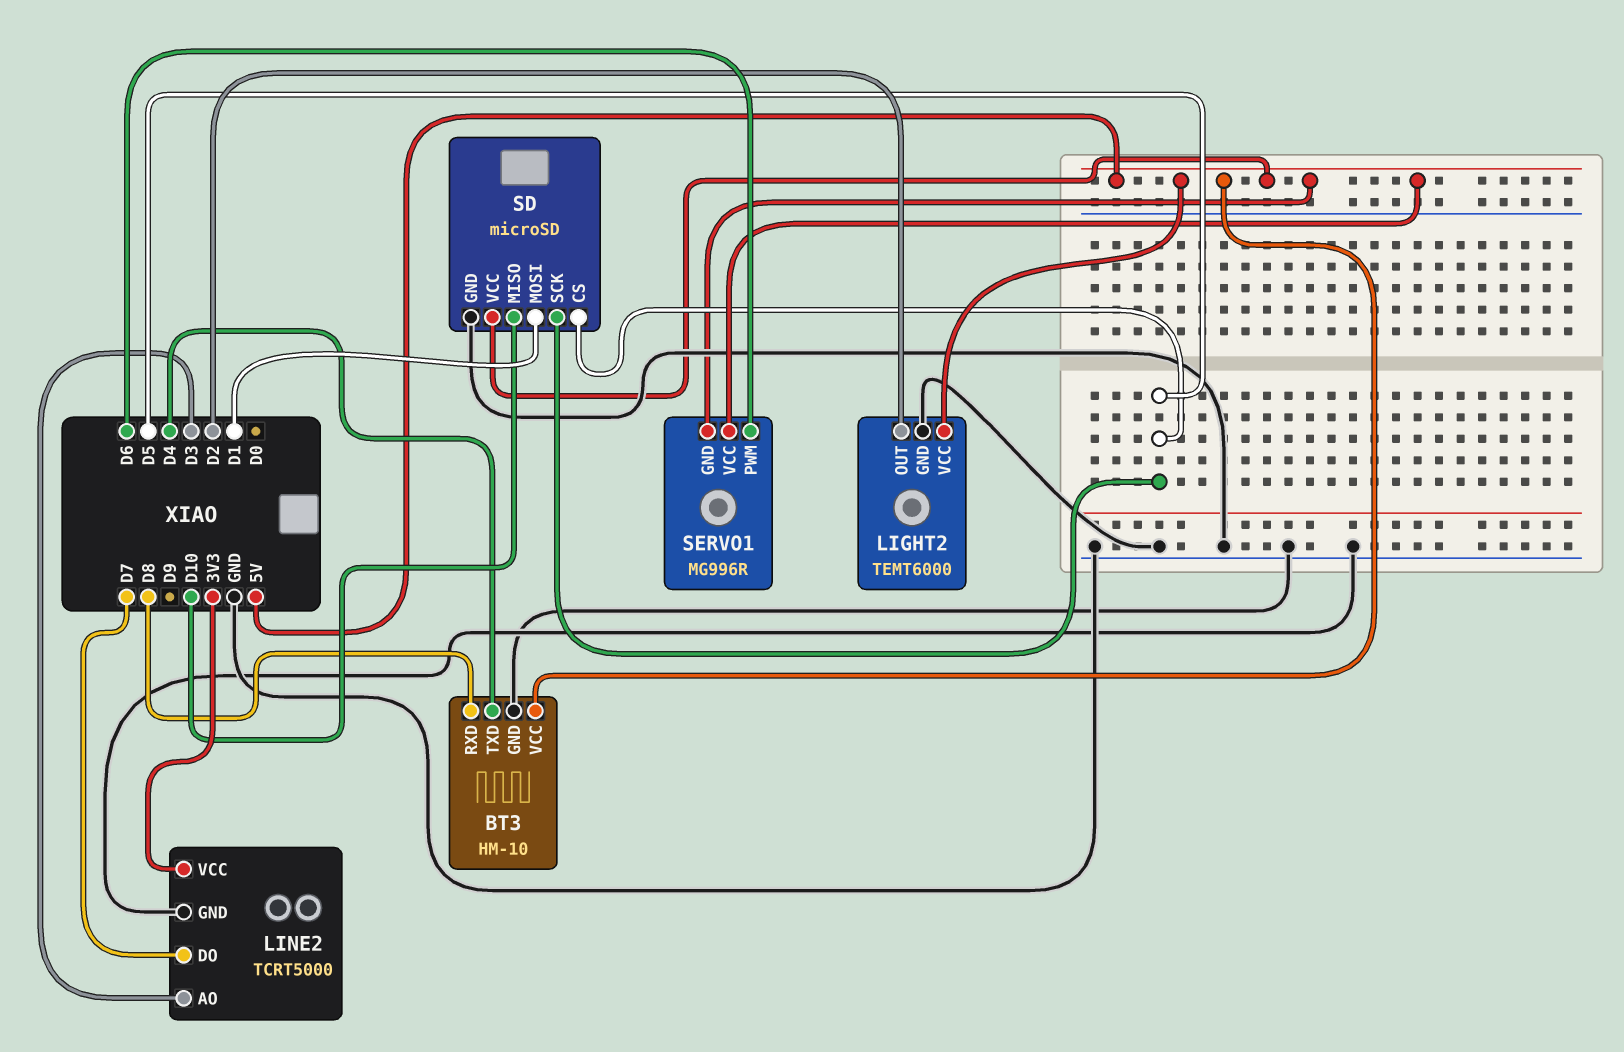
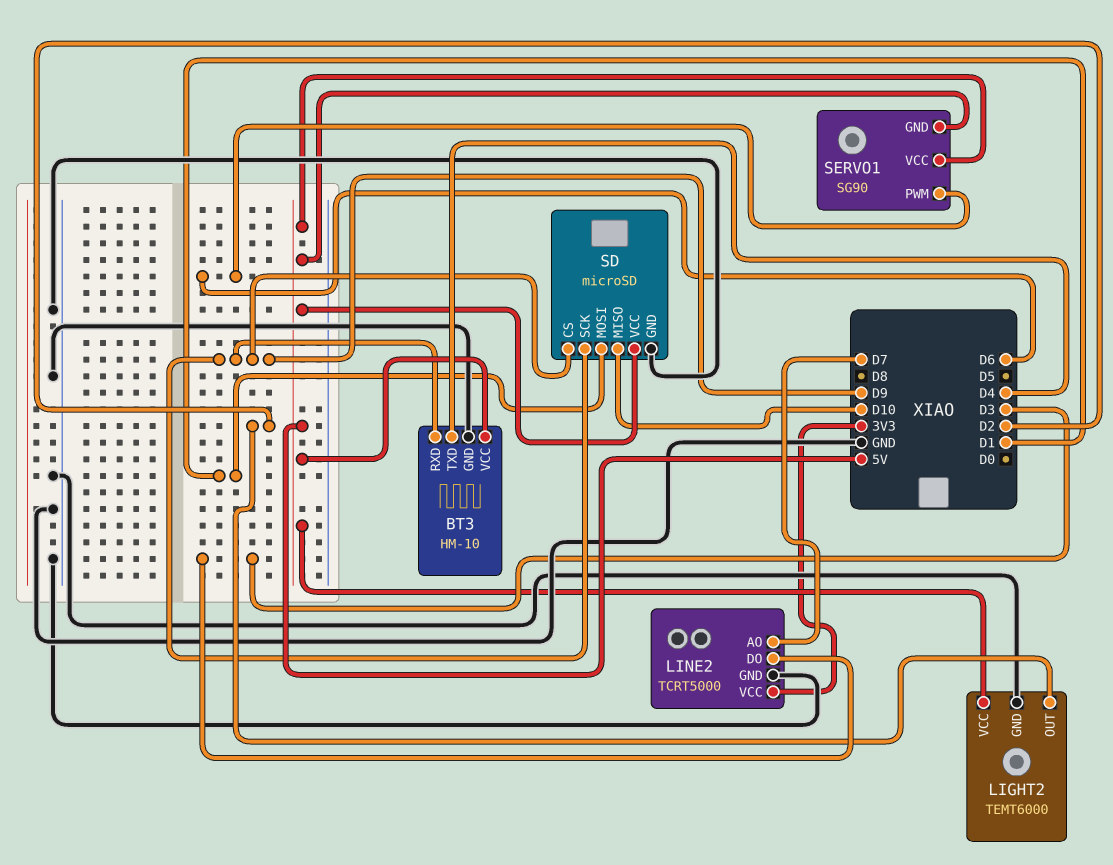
BT3 pin RXD: D8 -> D9
LINE2 pin AO: D3 -> D7
LINE2 pin DO: D7 -> D3
SD pin CS: D5 -> D9
SD pin SCK: D5 -> D9
SERVO1: MG996R -> SG90

